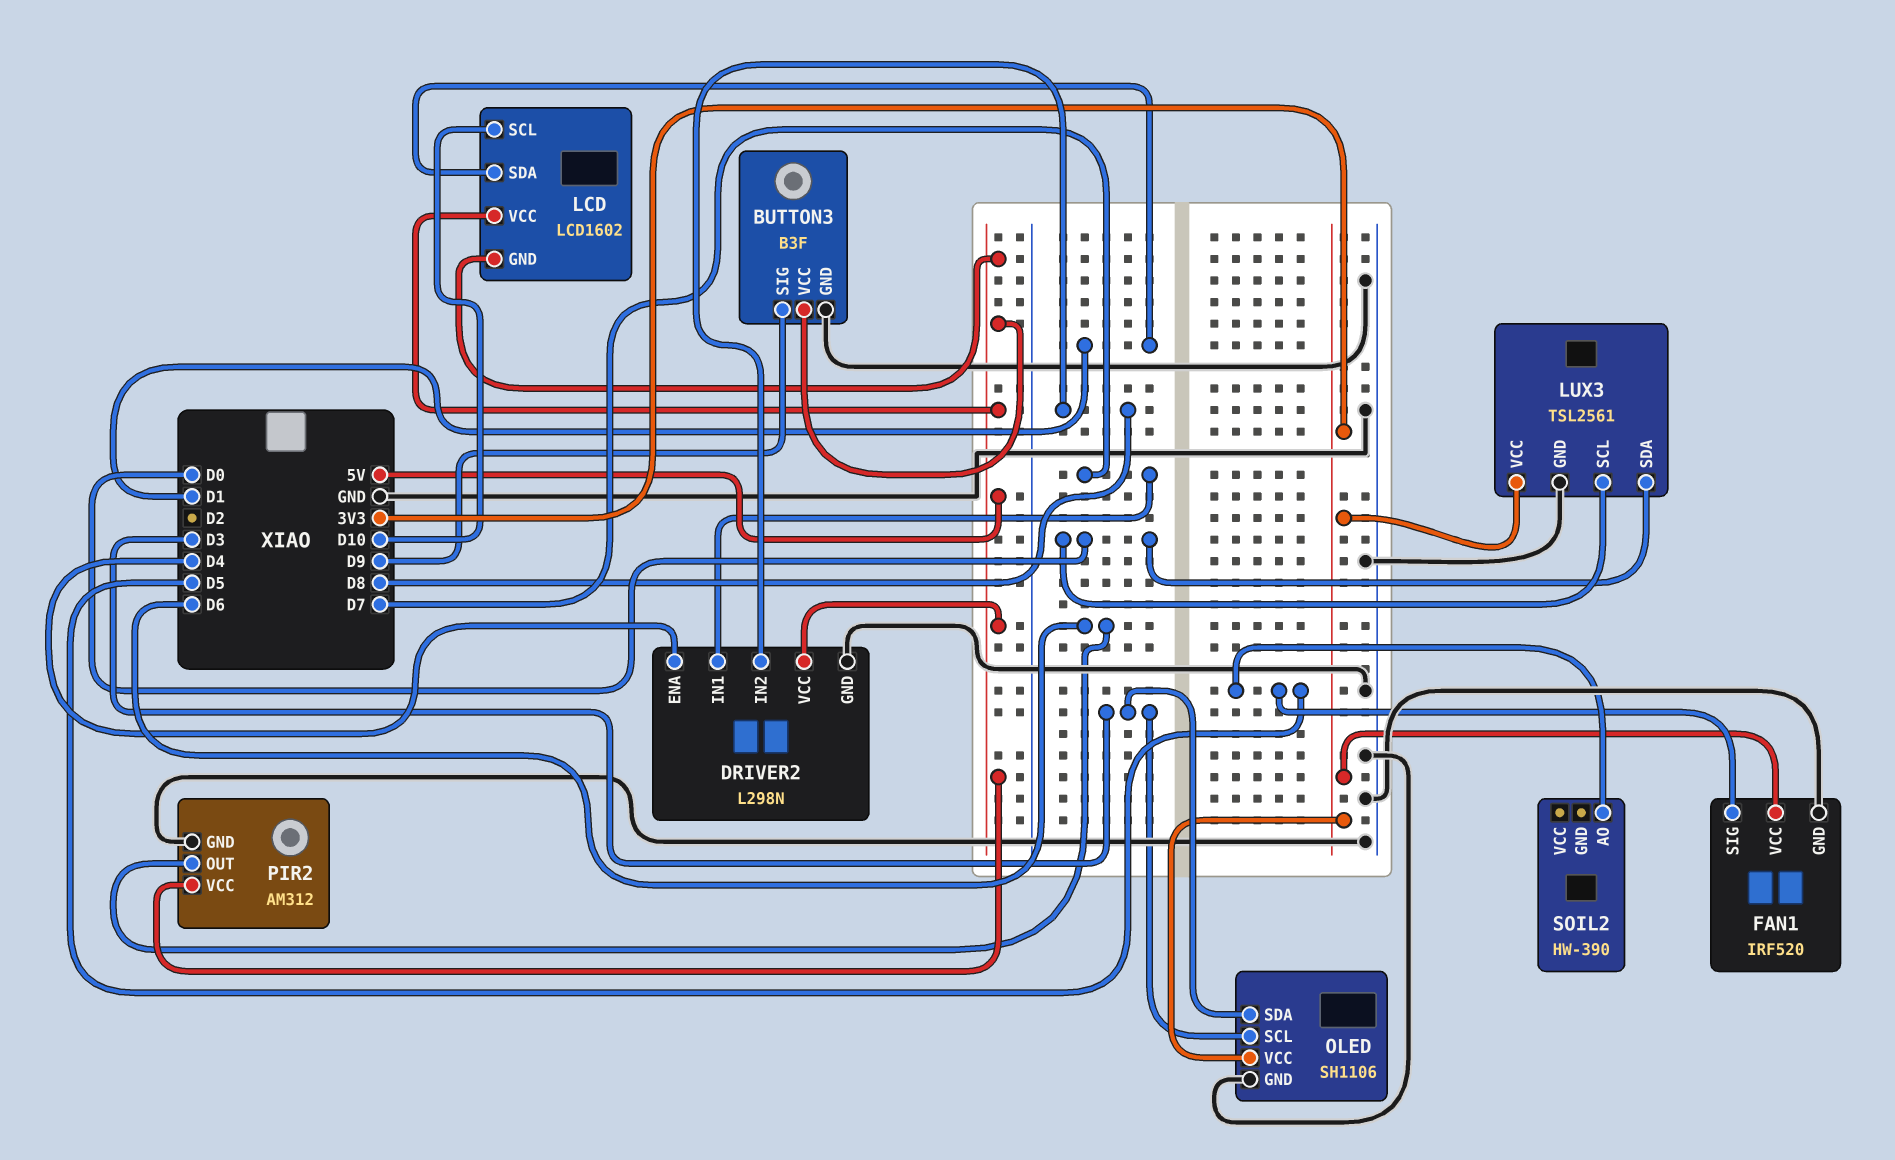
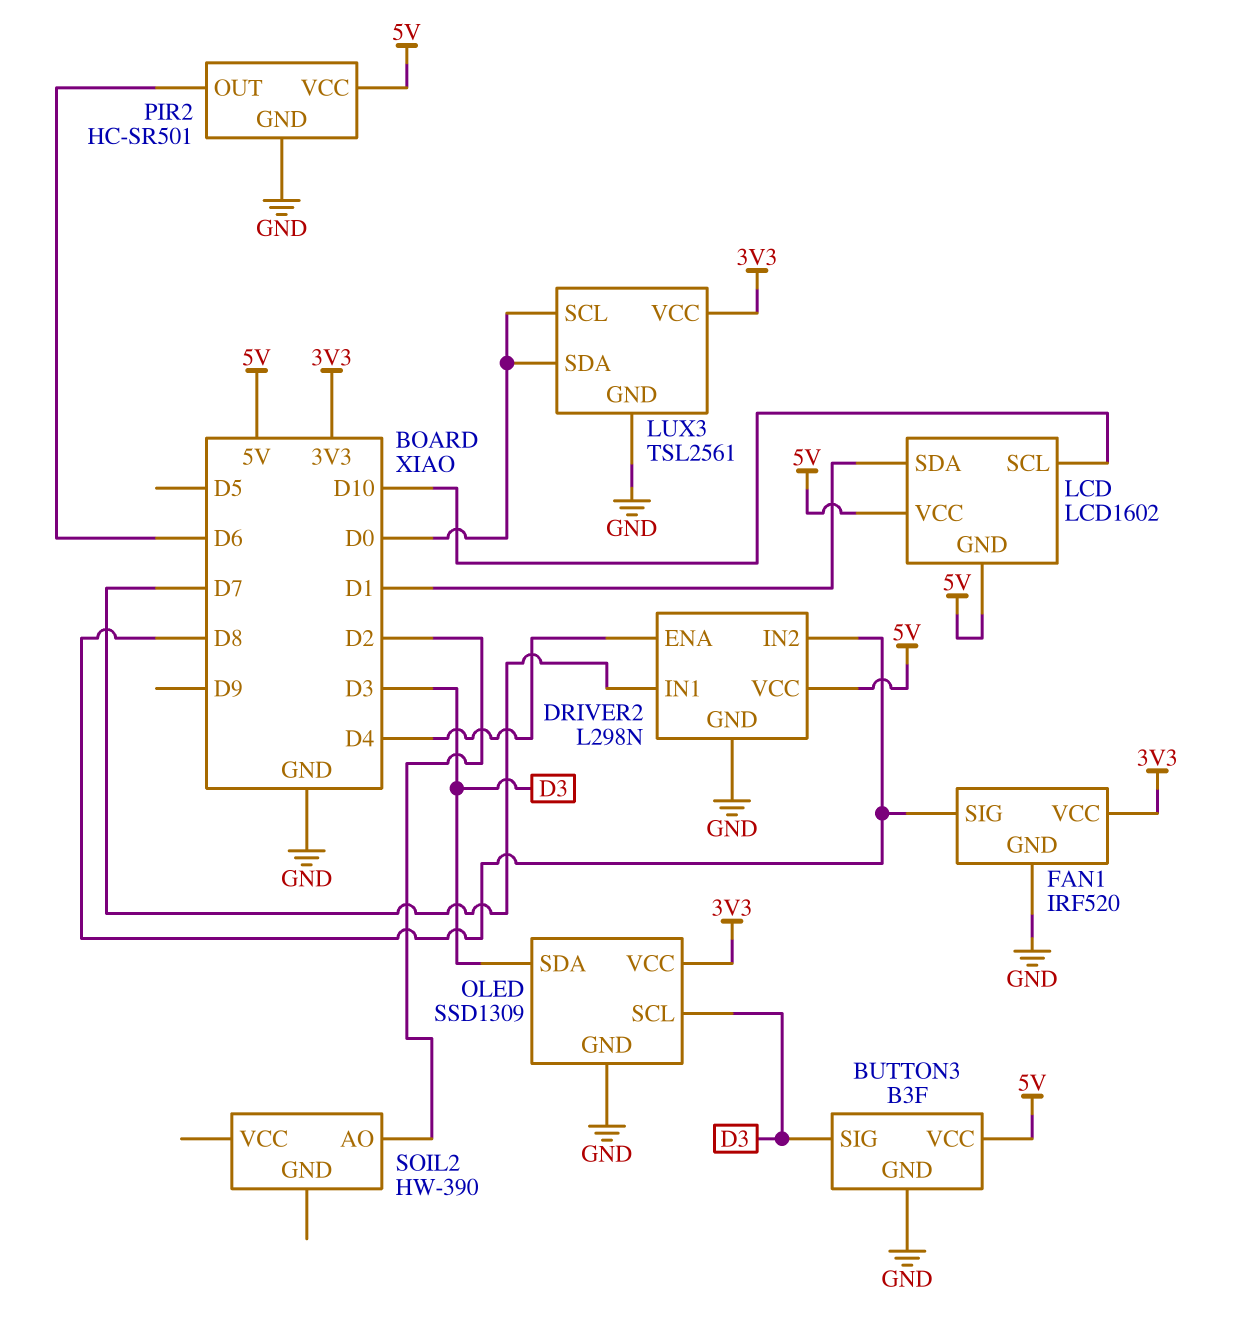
BUTTON3 pin SIG: D9 -> D3
FAN1 pin SIG: D5 -> D8
OLED: SH1106 -> SSD1309
PIR2: AM312 -> HC-SR501
SOIL2 pin AO: D5 -> D2

